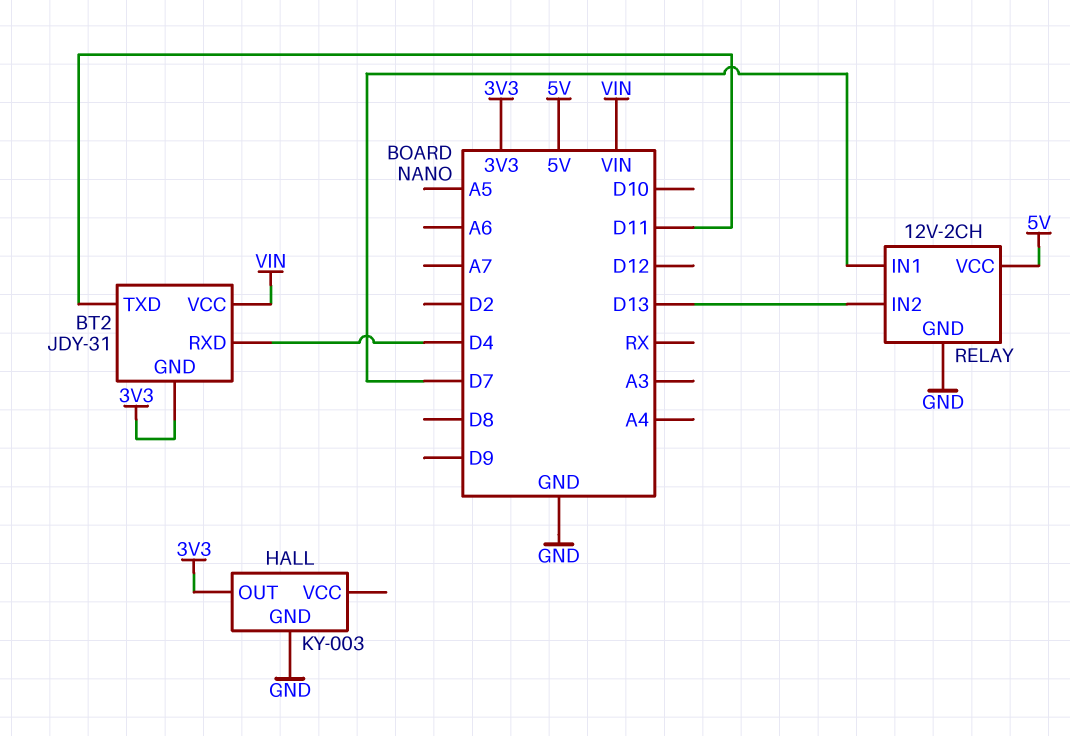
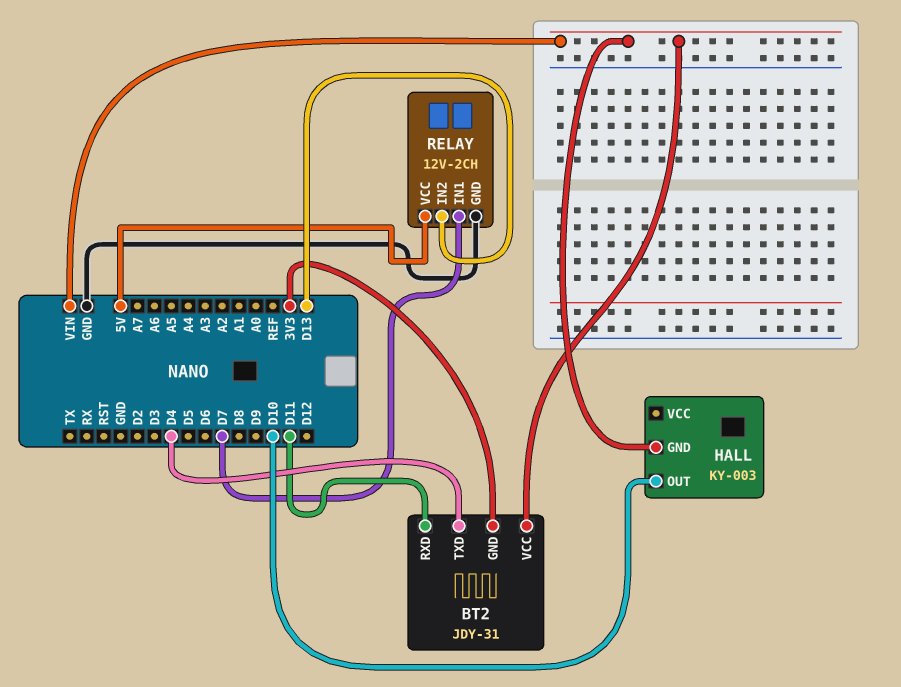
BT2 pin RXD: D4 -> D11
BT2 pin TXD: D11 -> D4
HALL pin GND: GND -> VIN
HALL pin OUT: 3V3 -> D10

